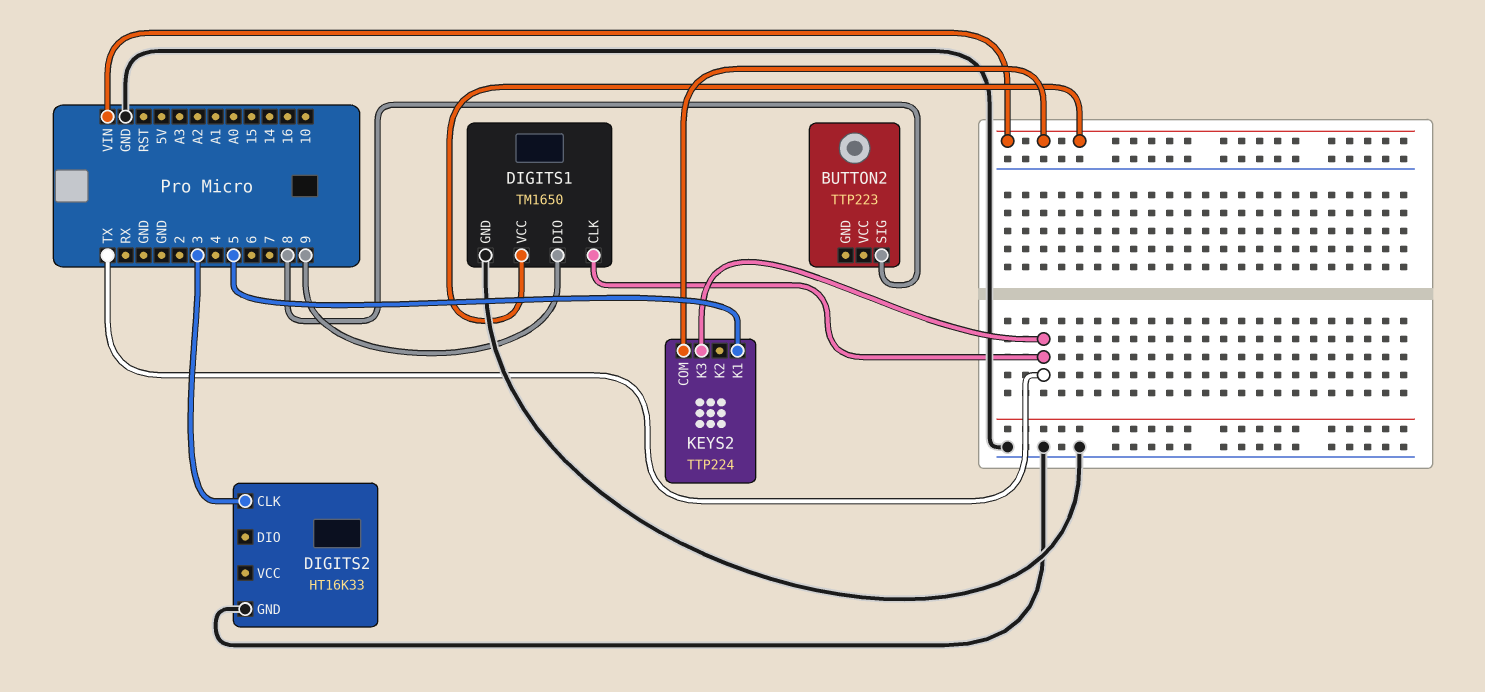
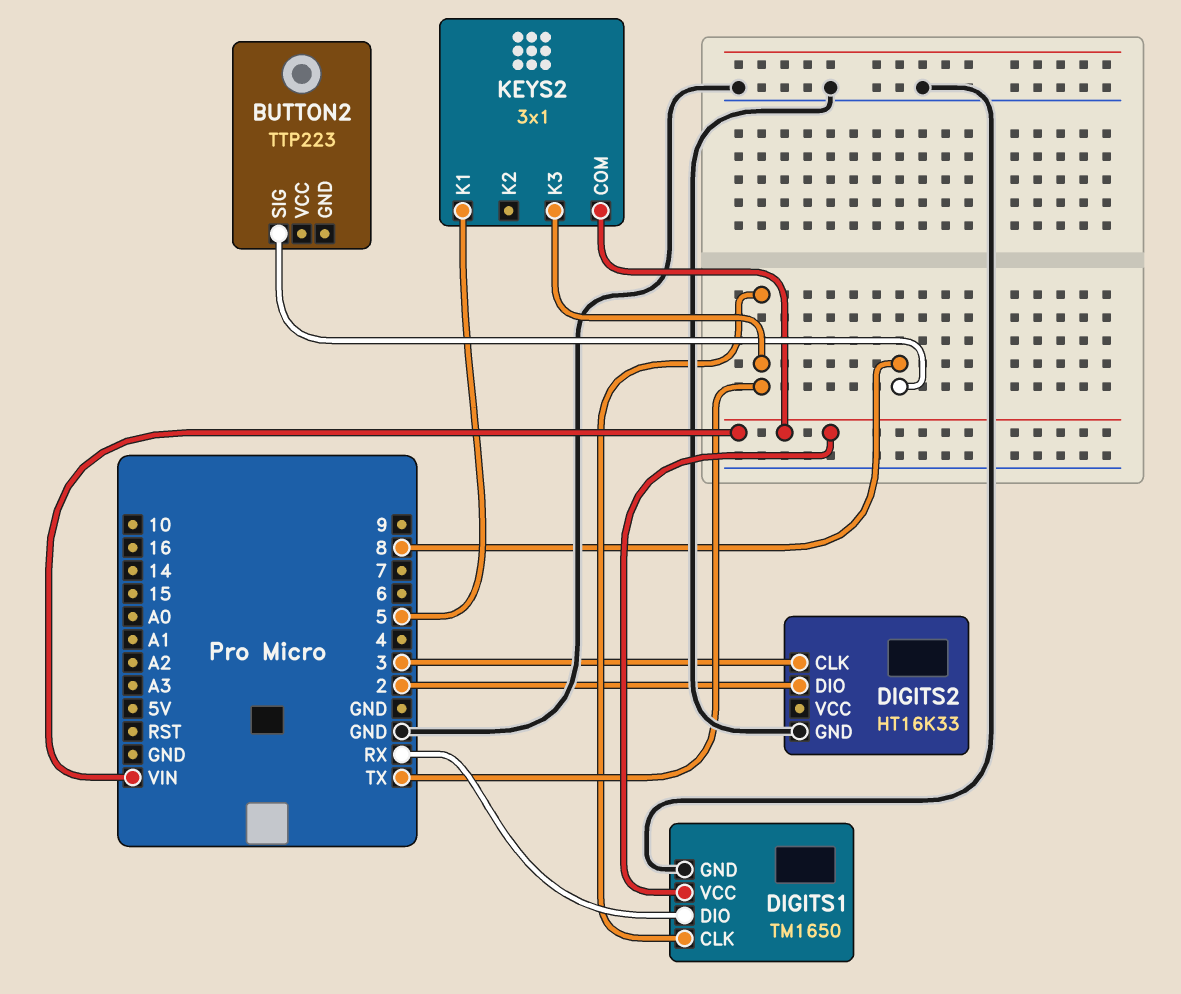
DIGITS1 pin DIO: 9 -> RX
DIGITS2 pin DIO: none -> 2
KEYS2: TTP224 -> 3x1

